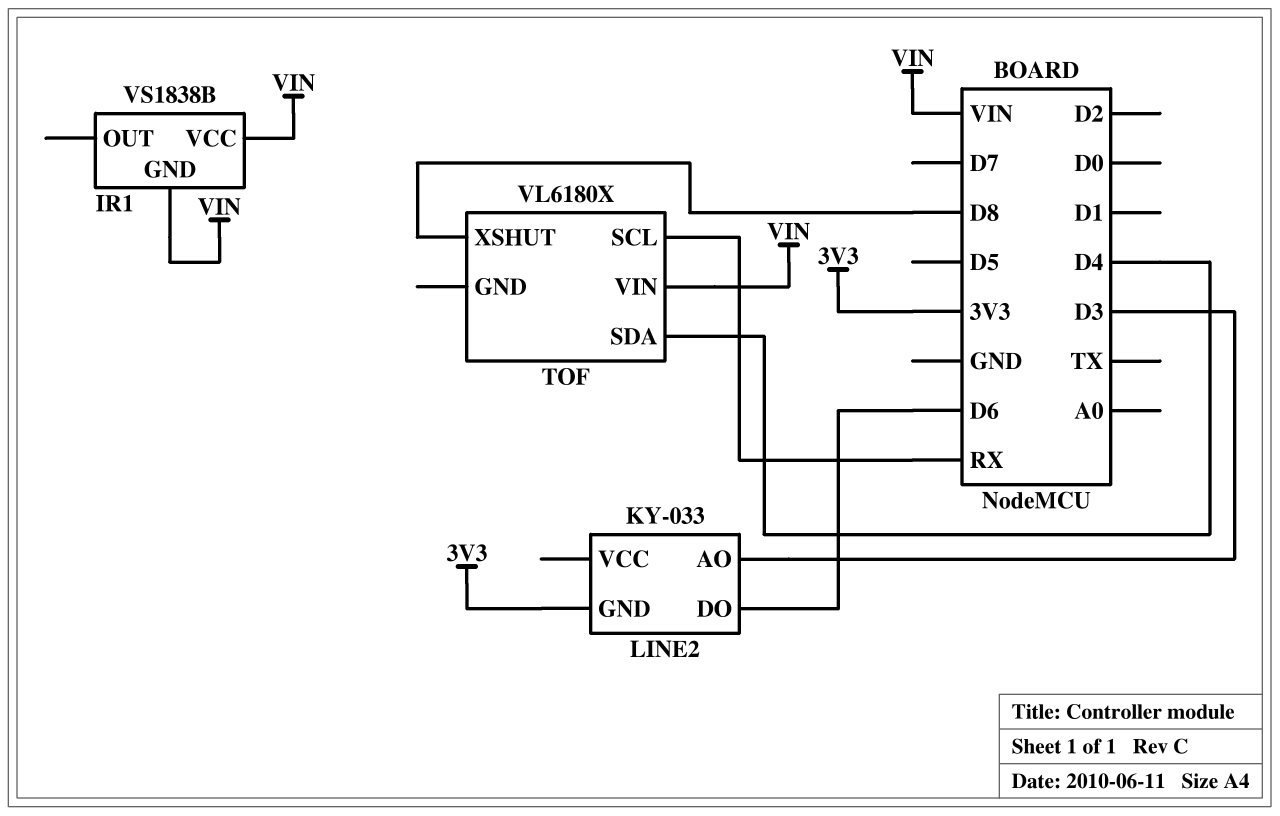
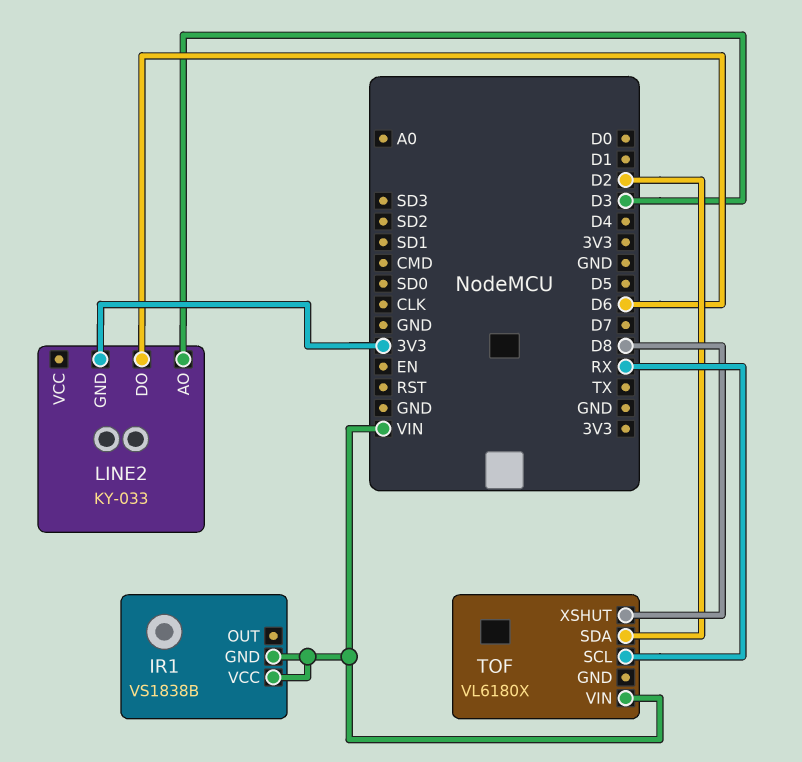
TOF pin SDA: D4 -> D2

